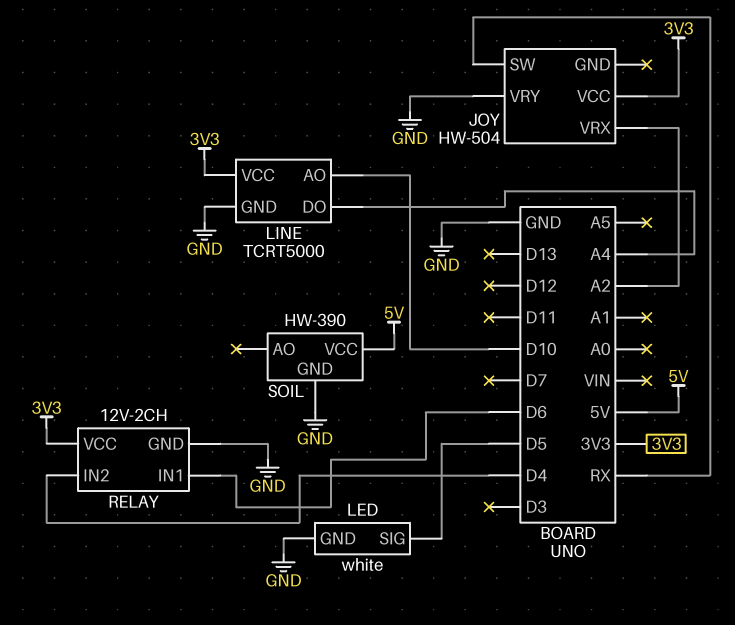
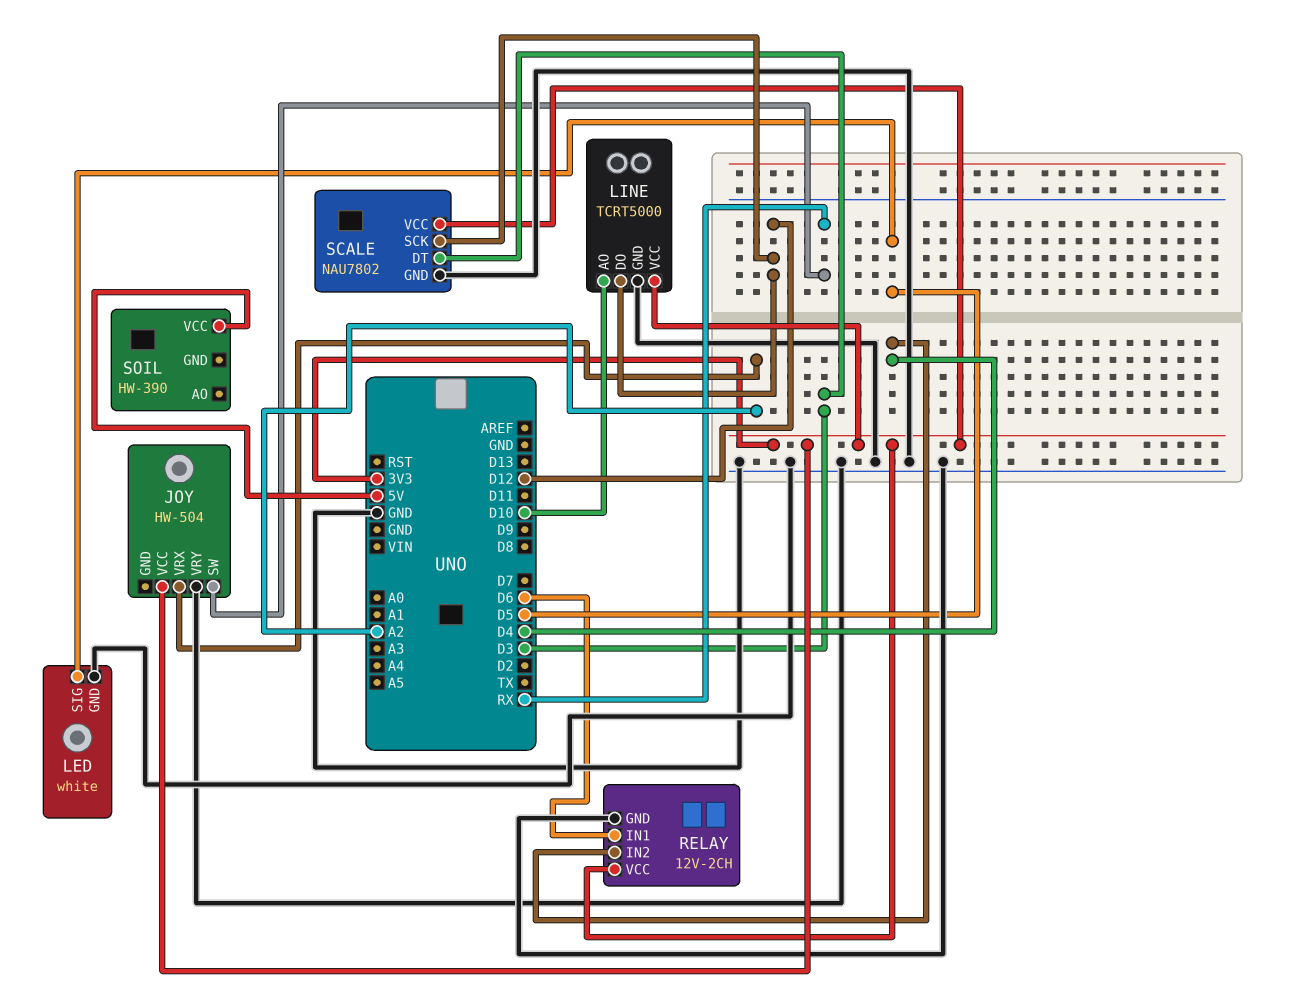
LINE pin DO: A4 -> D12
SCALE: none -> NAU7802
SCALE pin DT: none -> D3
SCALE pin GND: none -> GND
SCALE pin SCK: none -> D12
SCALE pin VCC: none -> 3V3
SOIL pin GND: GND -> none

